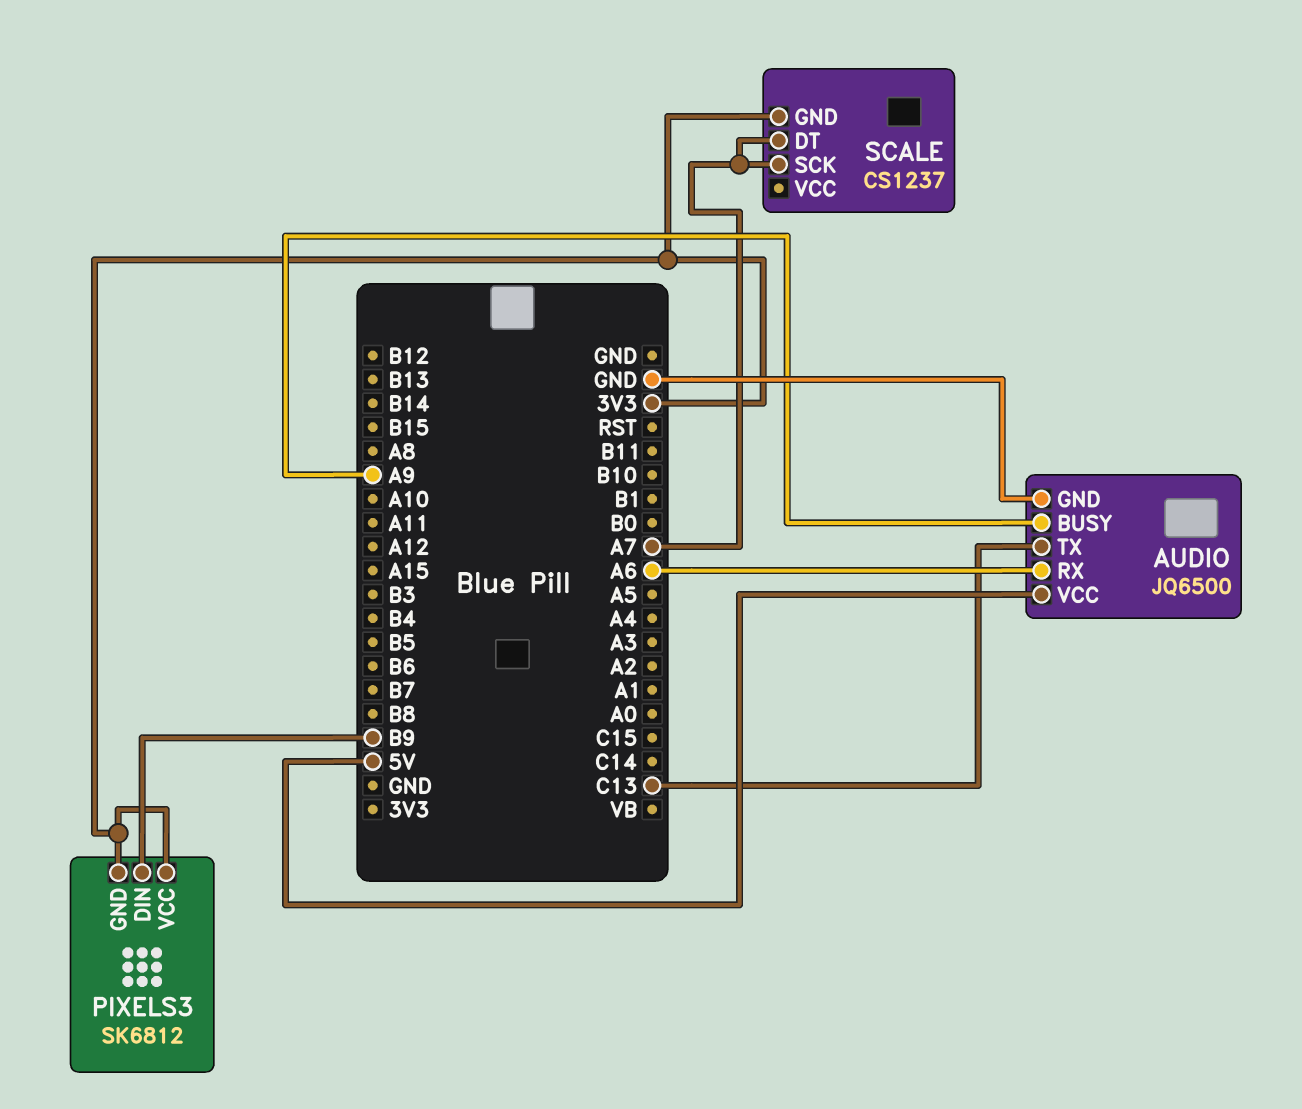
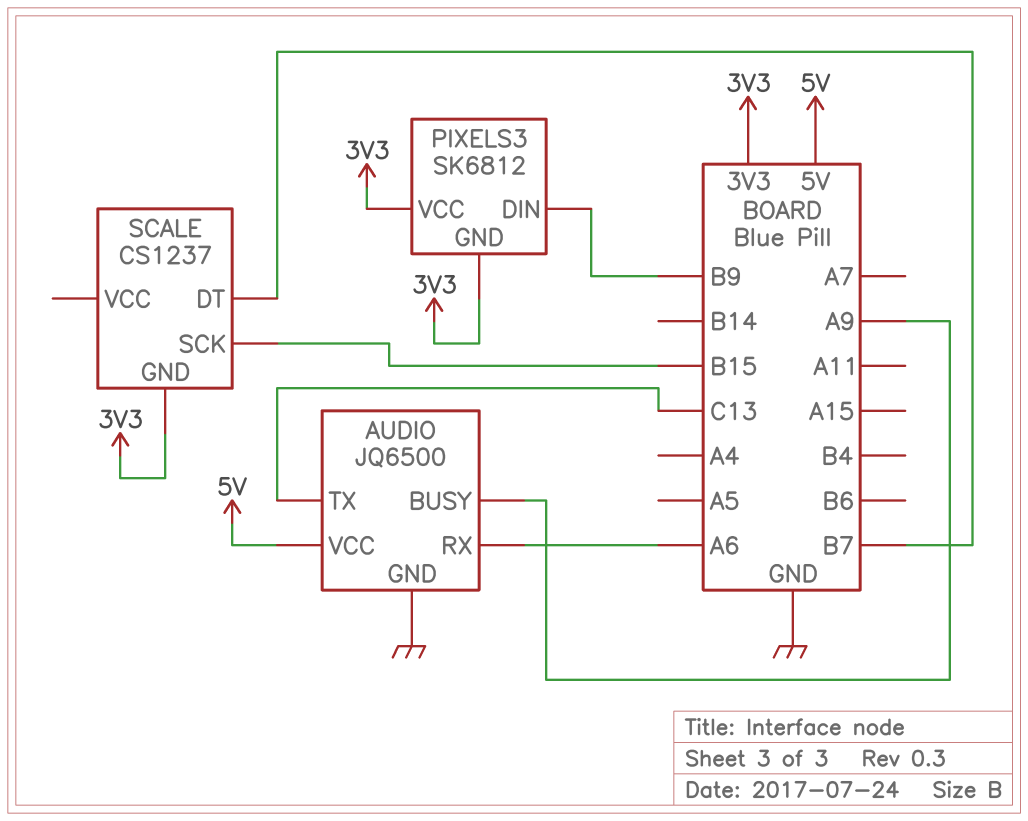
SCALE pin DT: A7 -> B7
SCALE pin SCK: A7 -> B15

